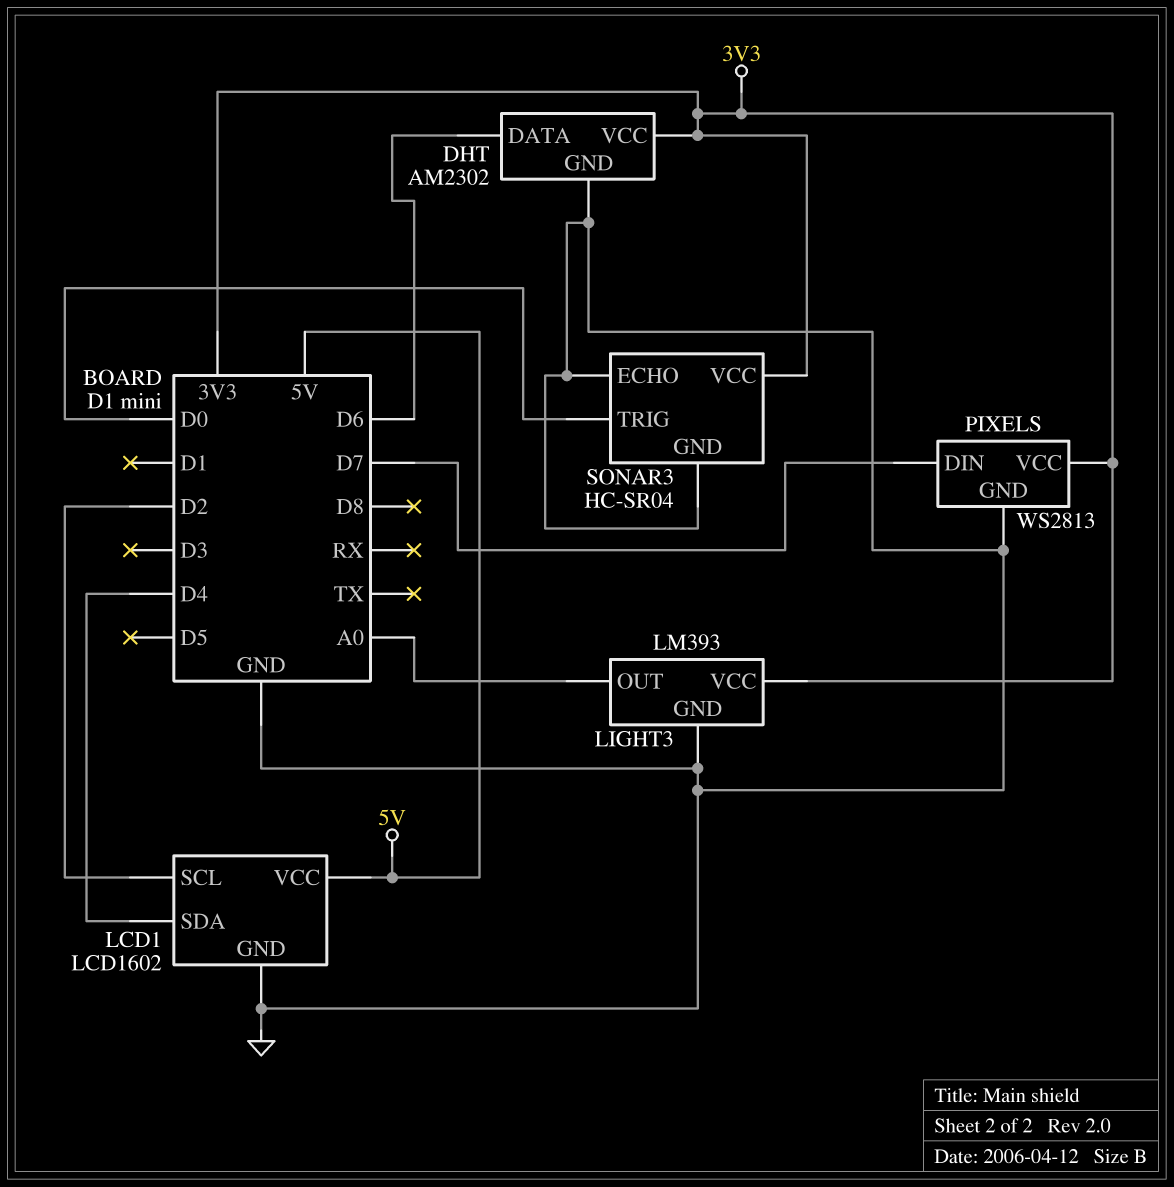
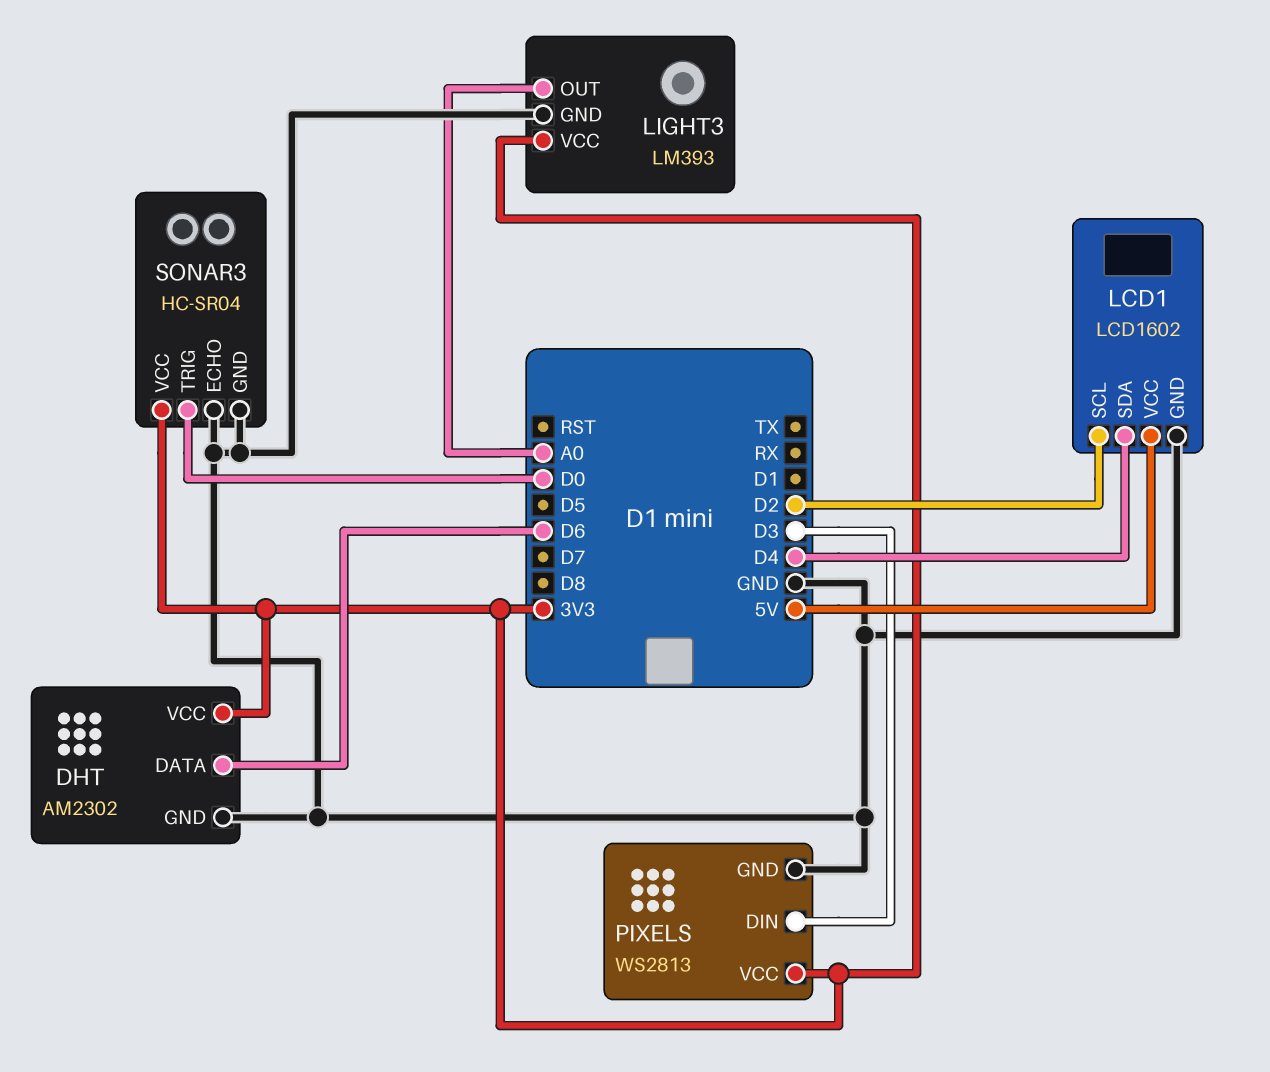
PIXELS pin DIN: D7 -> D3

